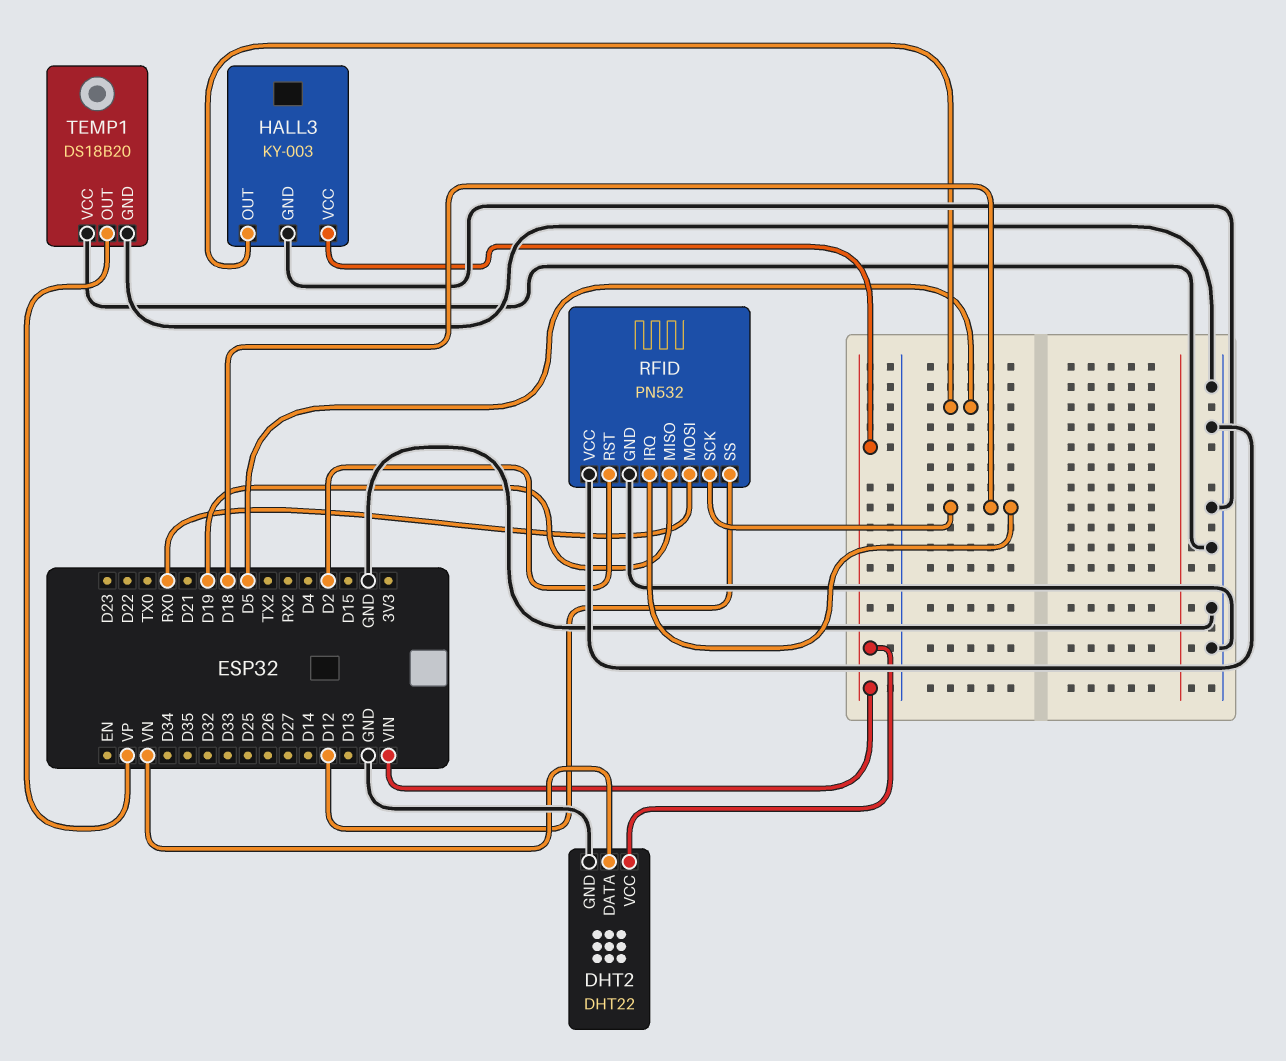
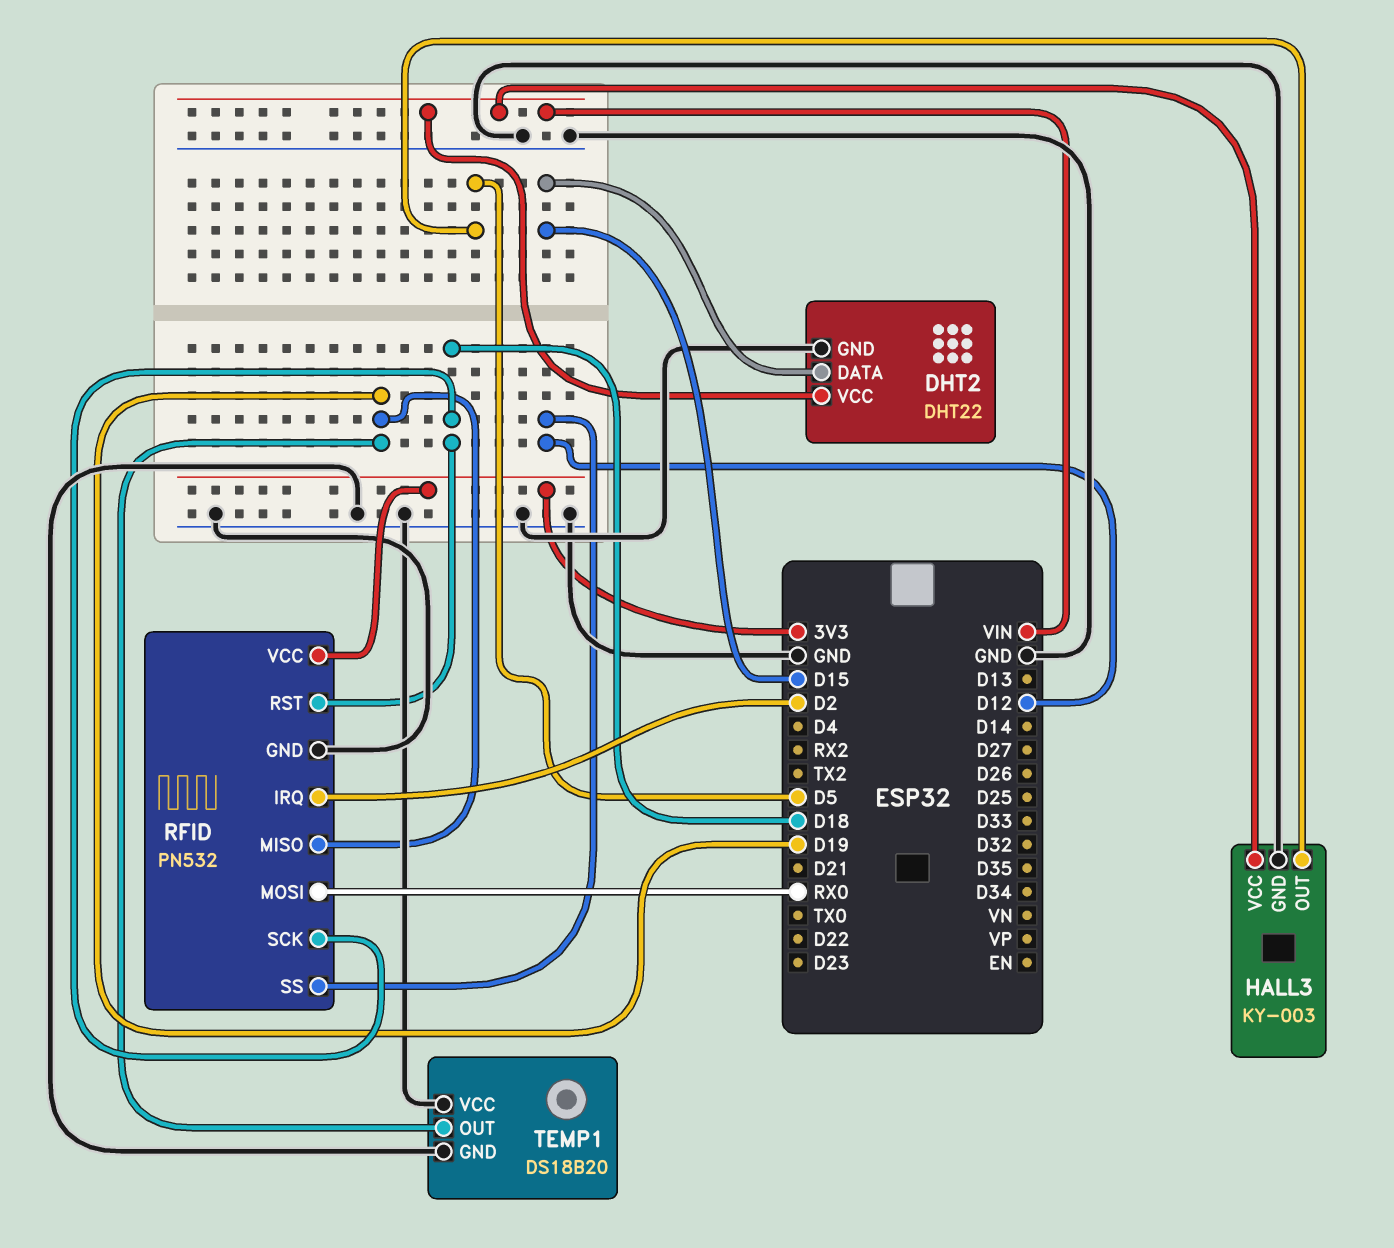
DHT2 pin DATA: VN -> D15
RFID pin IRQ: D18 -> D2
RFID pin RST: D2 -> D18
RFID pin VCC: GND -> 3V3
TEMP1 pin OUT: VP -> D19

